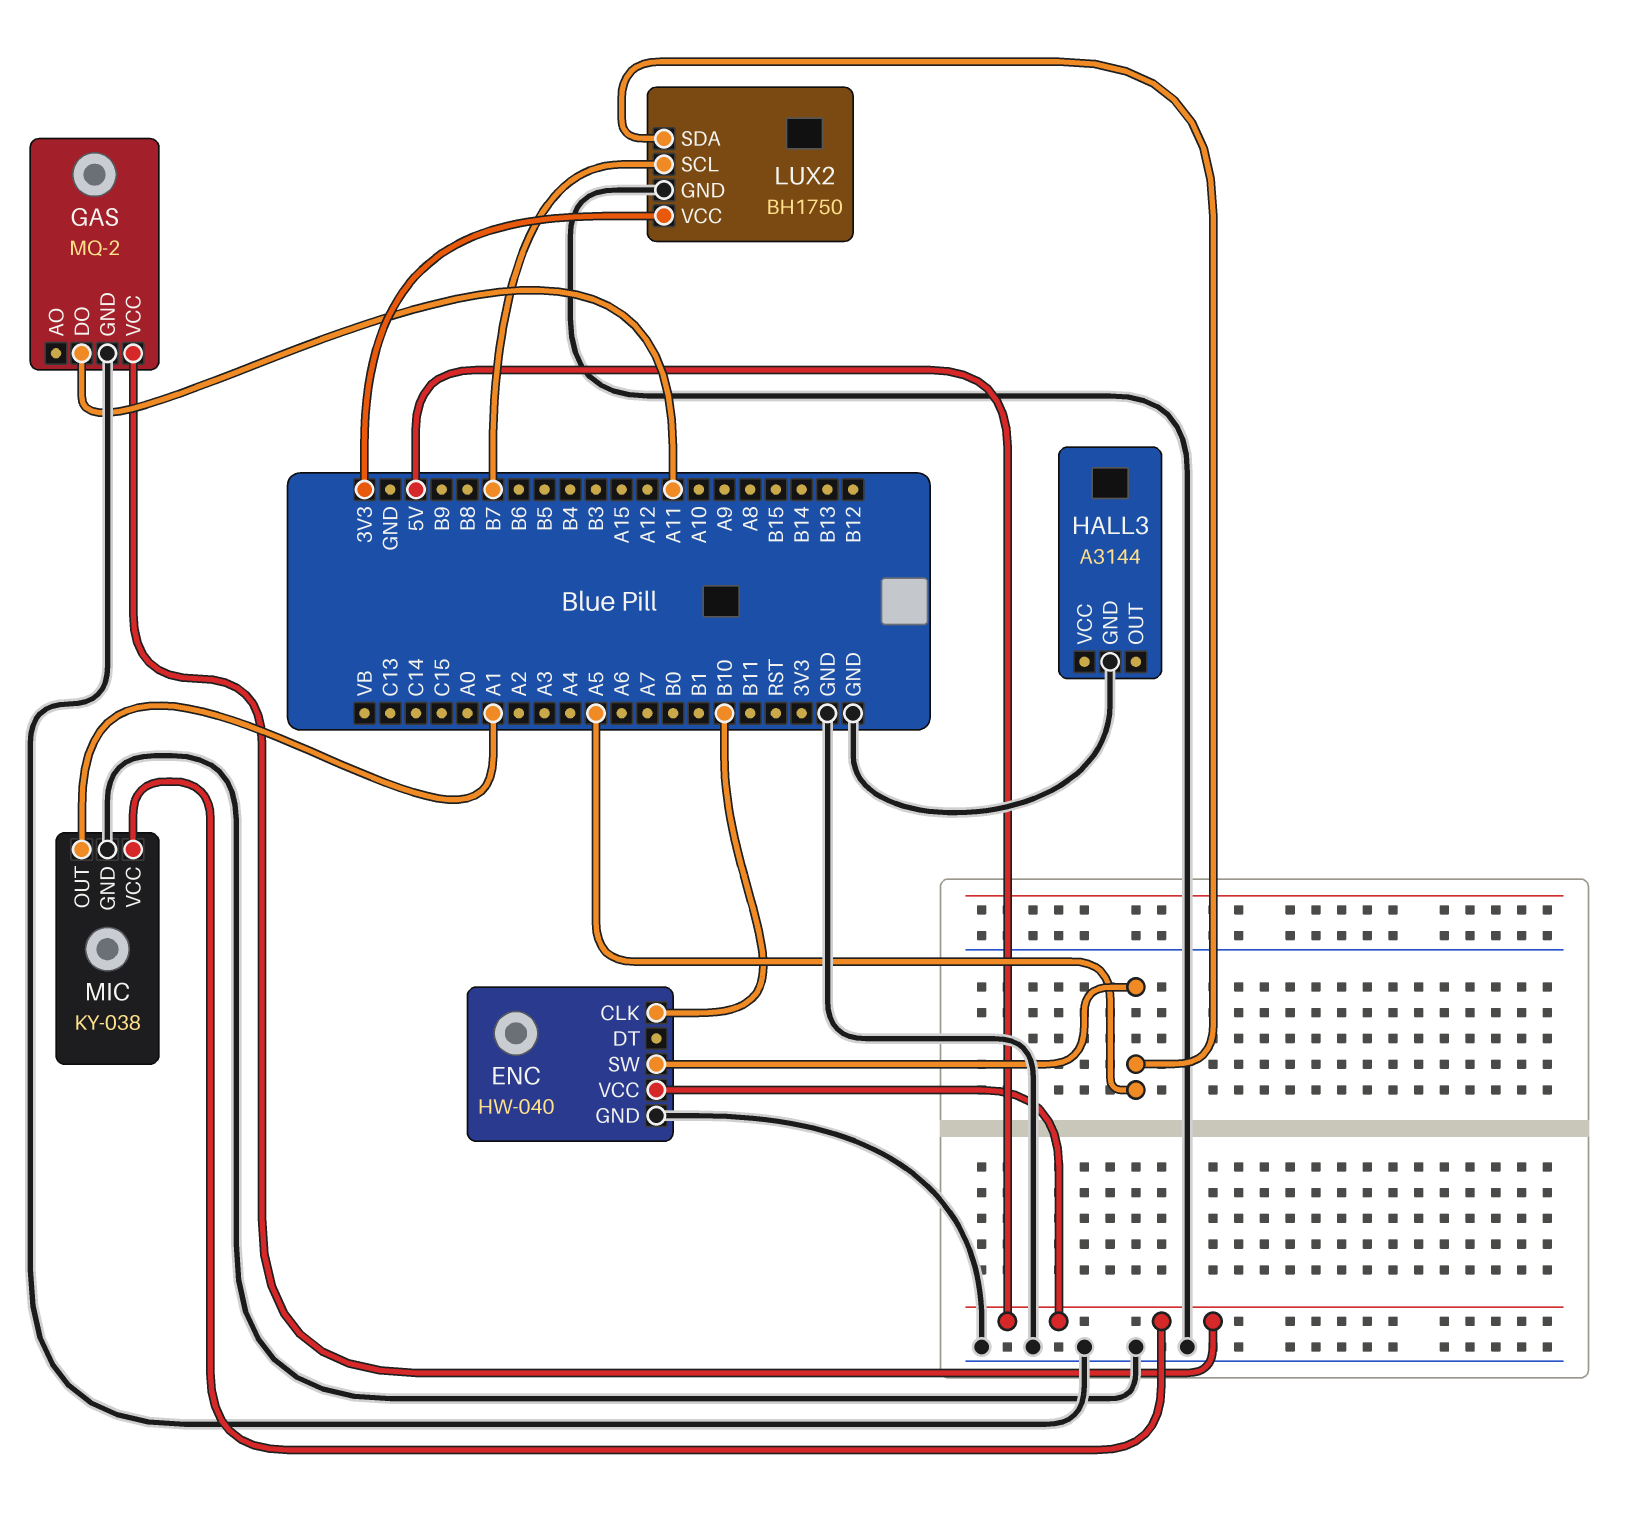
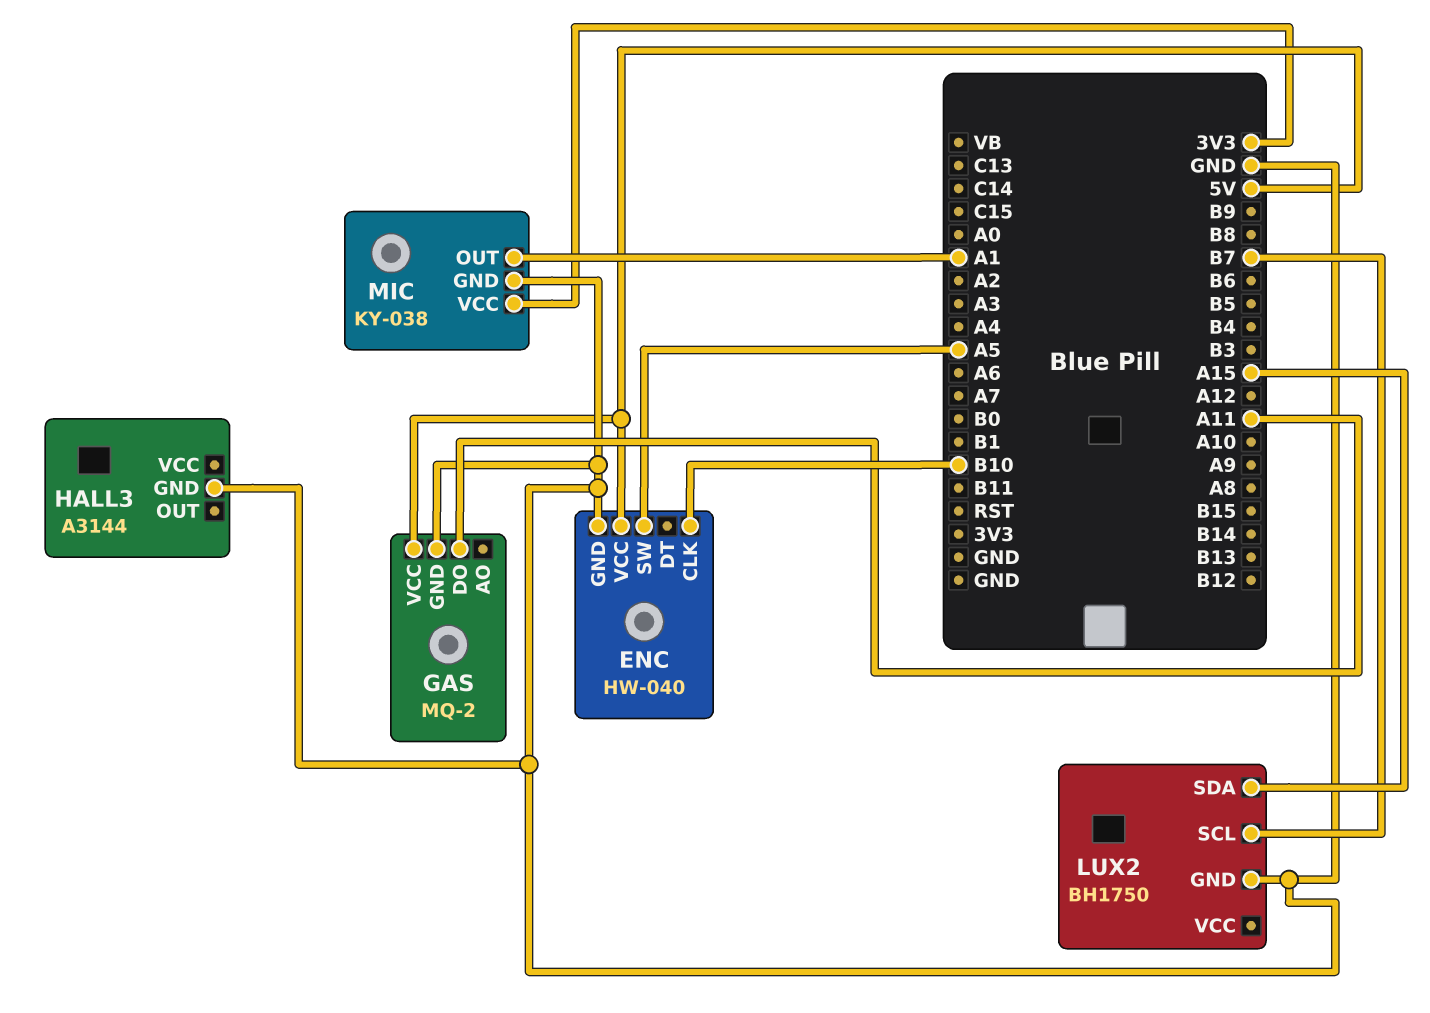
LUX2 pin SDA: A5 -> A15
LUX2 pin VCC: 3V3 -> none
MIC pin VCC: 5V -> 3V3

